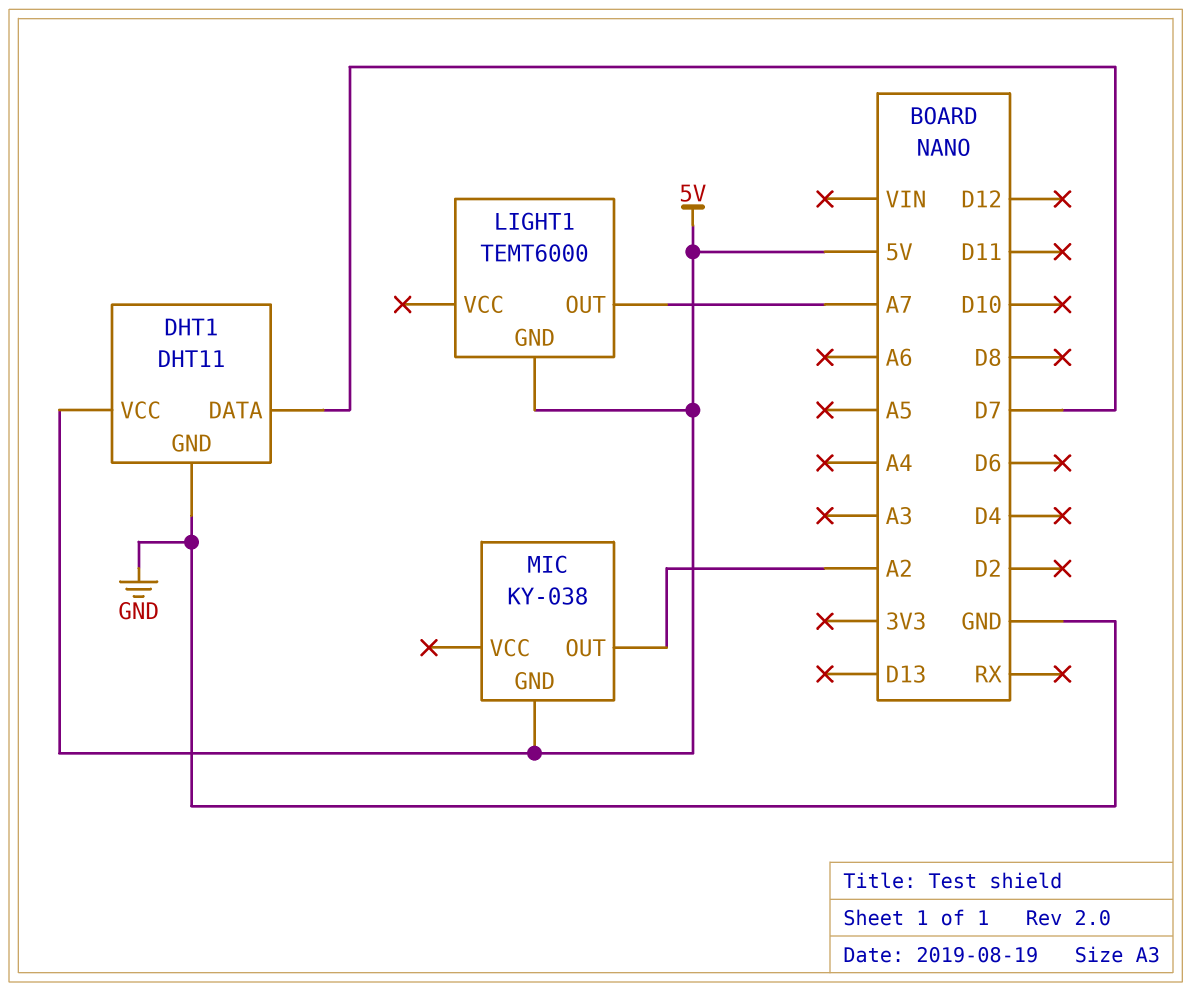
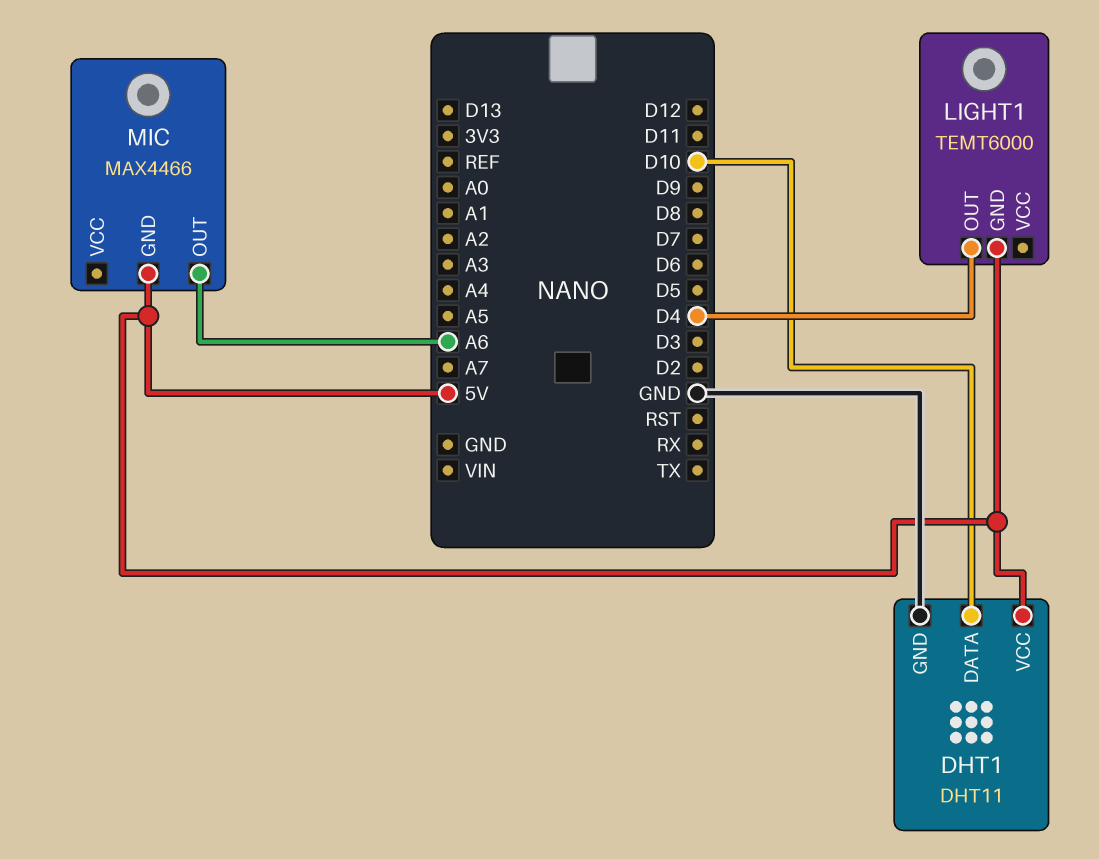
DHT1 pin DATA: D7 -> D10
LIGHT1 pin OUT: A7 -> D4
MIC: KY-038 -> MAX4466
MIC pin OUT: A2 -> A6

